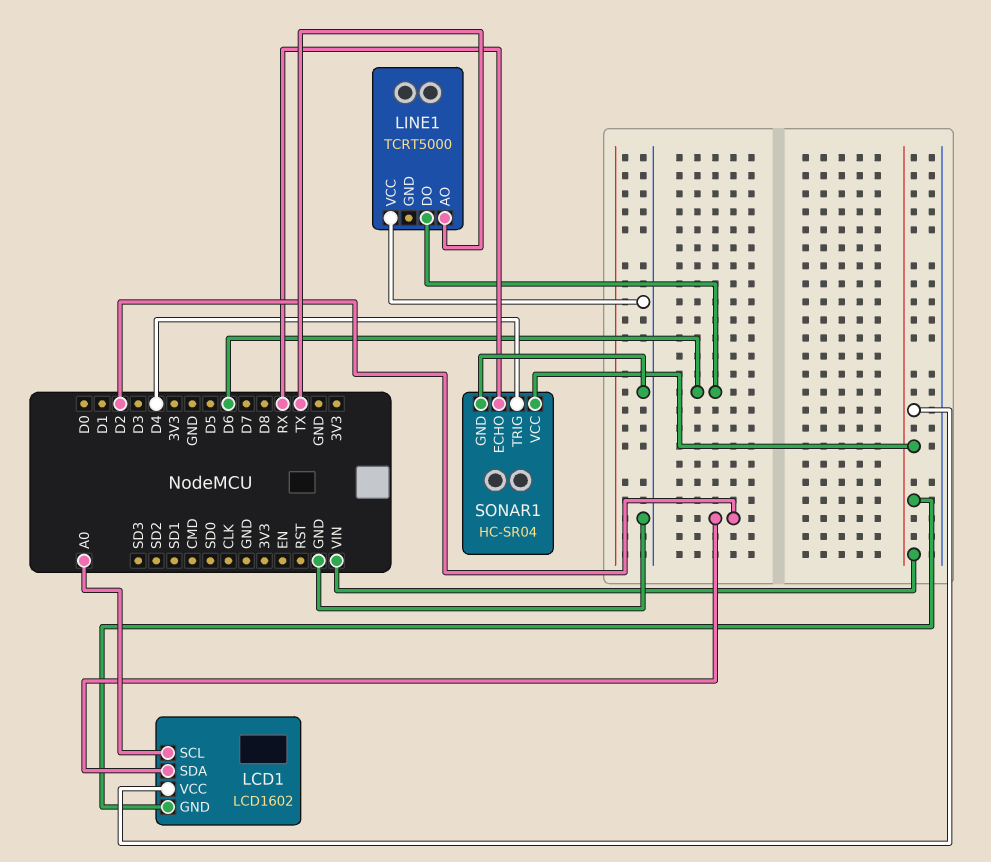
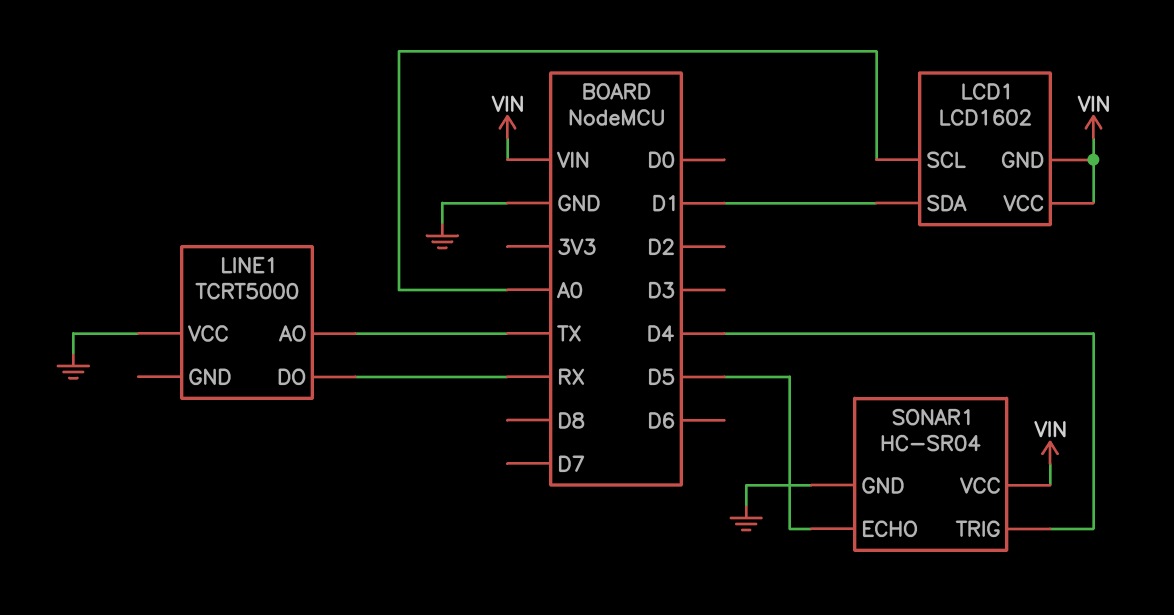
LCD1 pin SDA: D2 -> D1
LINE1 pin DO: D6 -> RX
SONAR1 pin ECHO: RX -> D5

